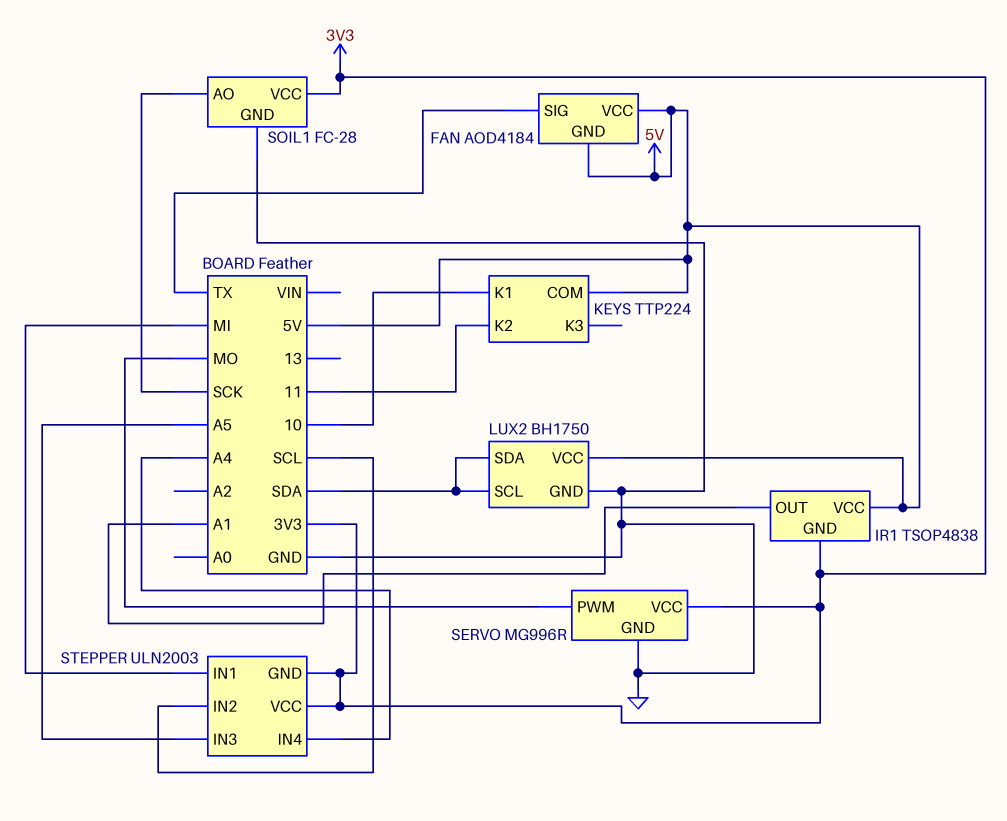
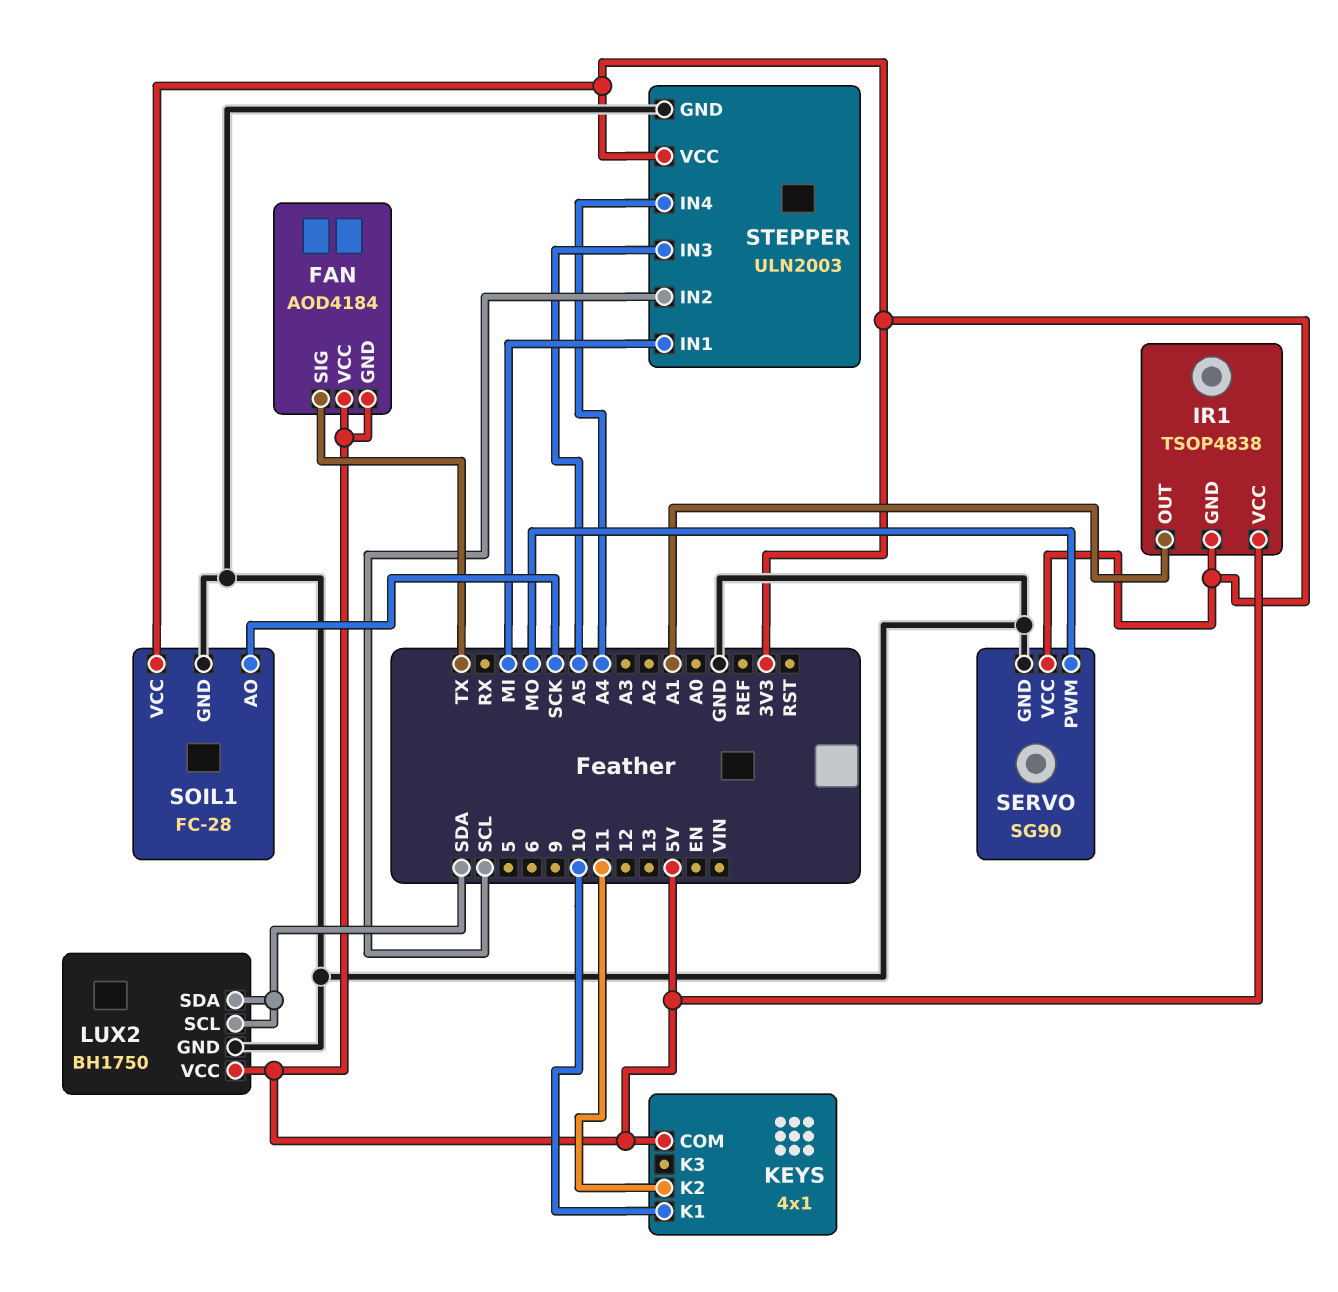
KEYS: TTP224 -> 4x1
SERVO: MG996R -> SG90
STEPPER pin GND: 3V3 -> GND

